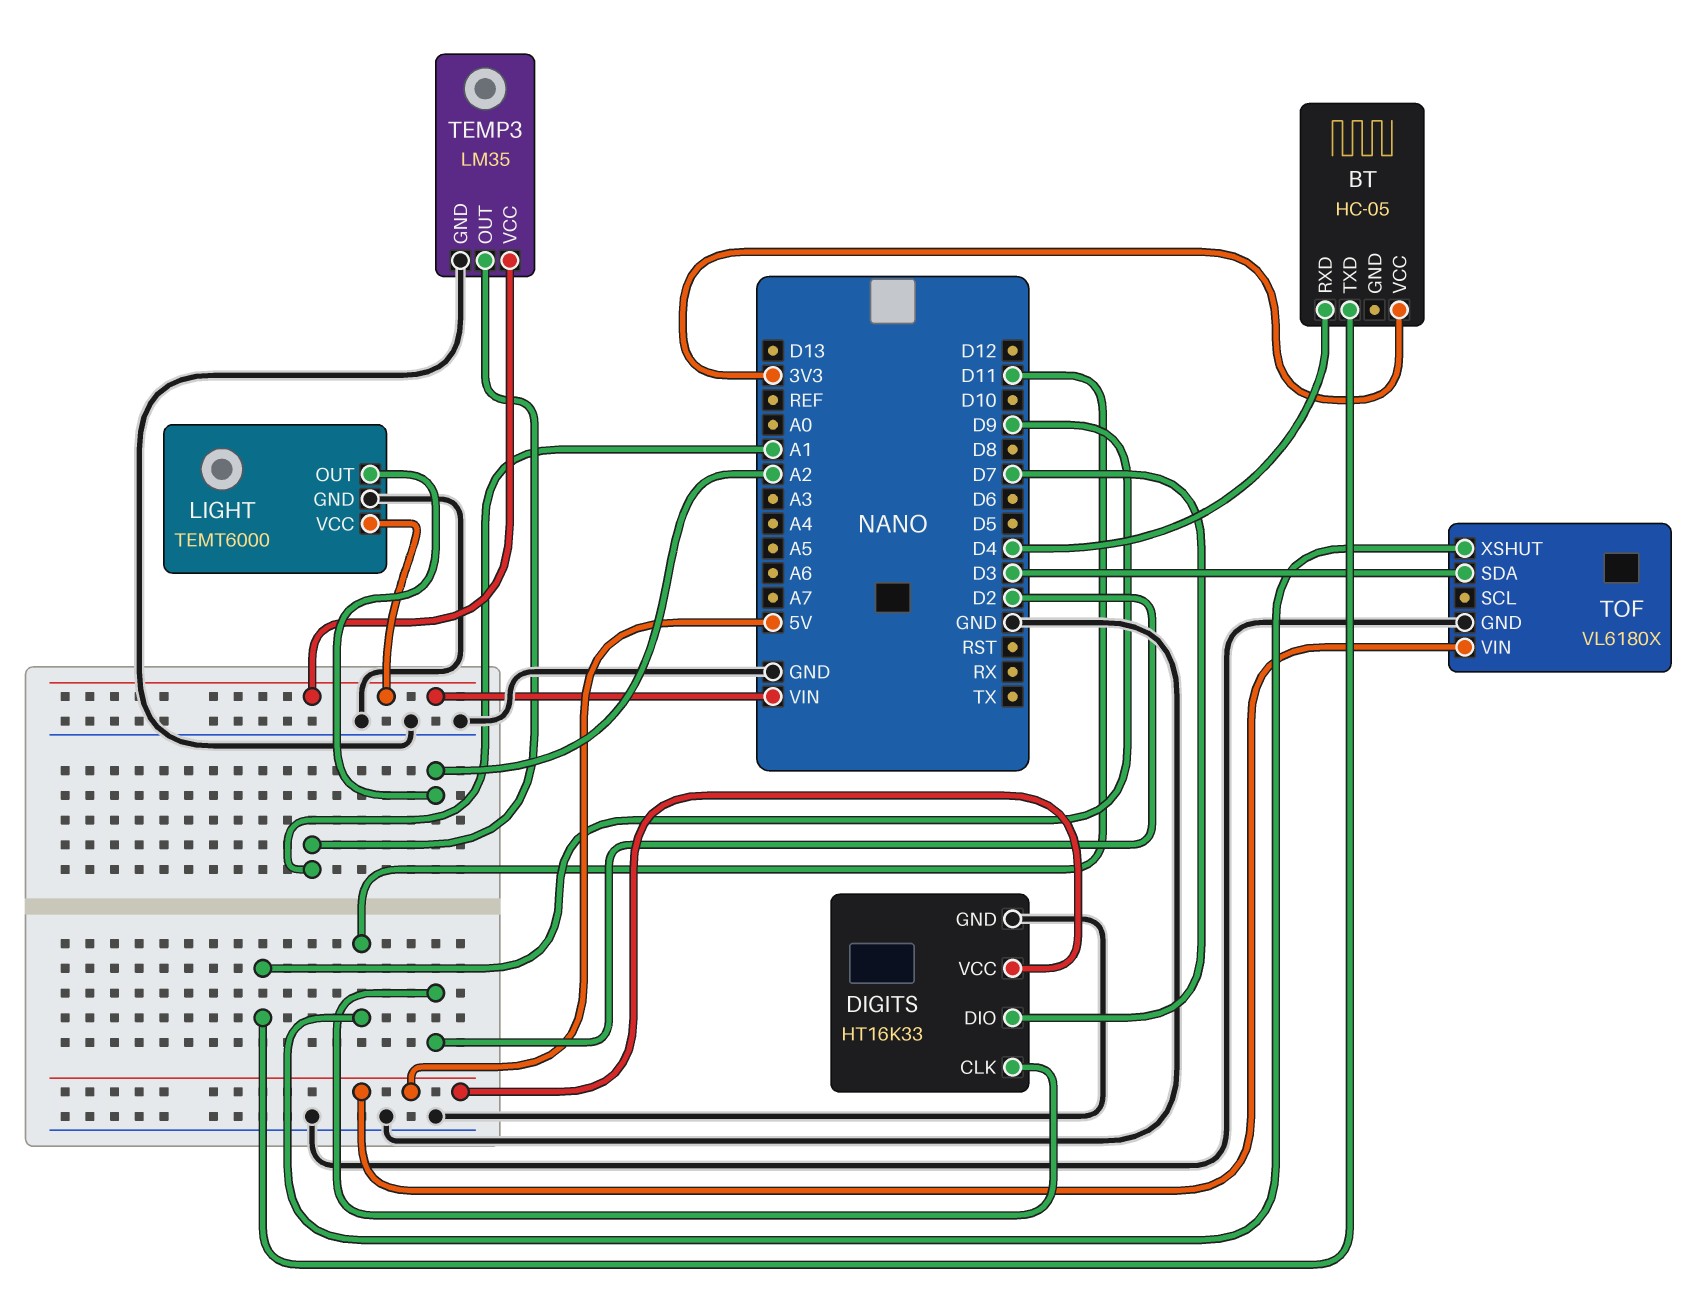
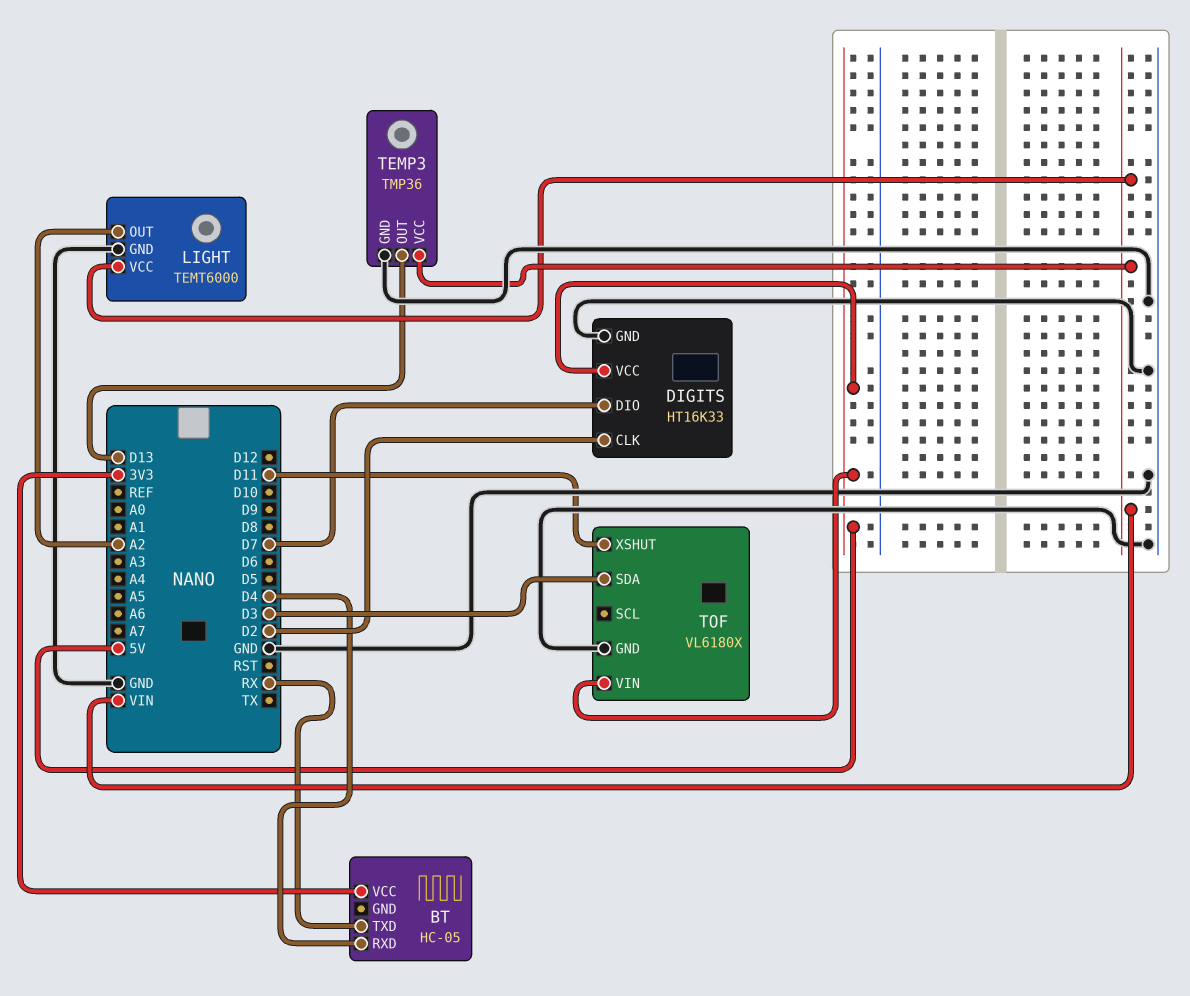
BT pin TXD: D9 -> RX
TEMP3: LM35 -> TMP36
TEMP3 pin OUT: A1 -> D13

